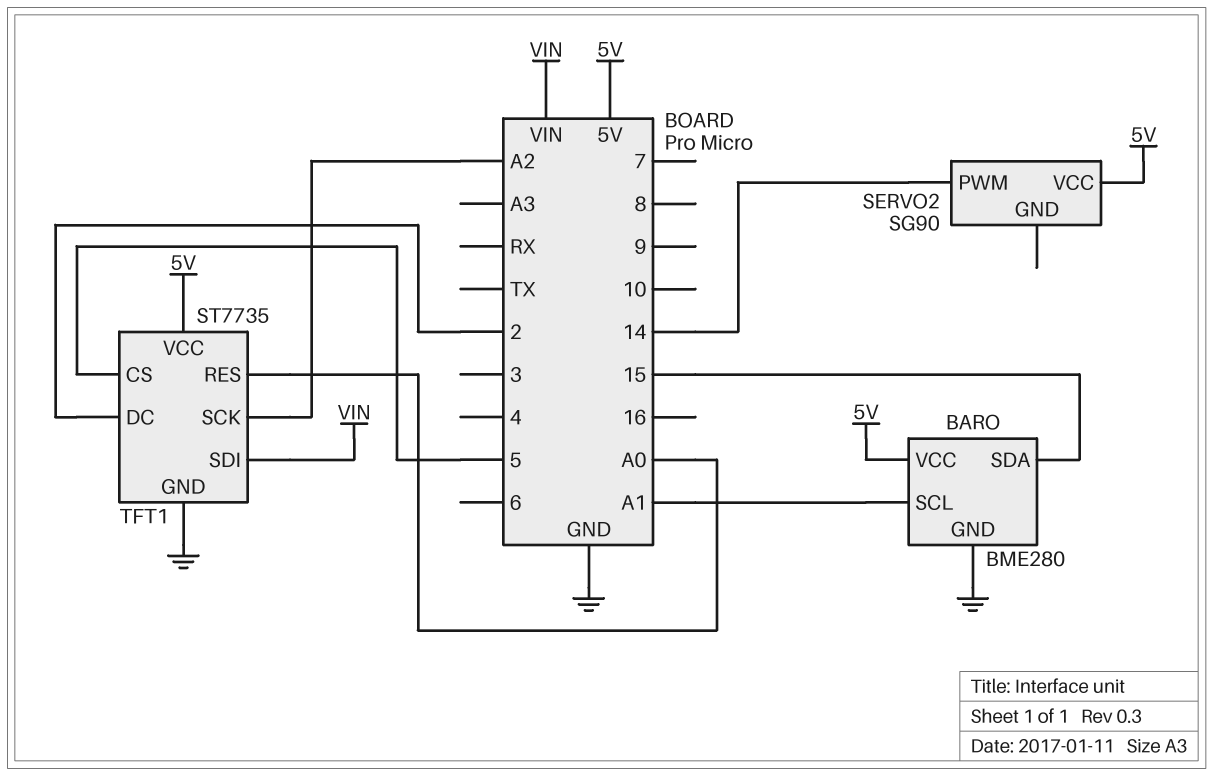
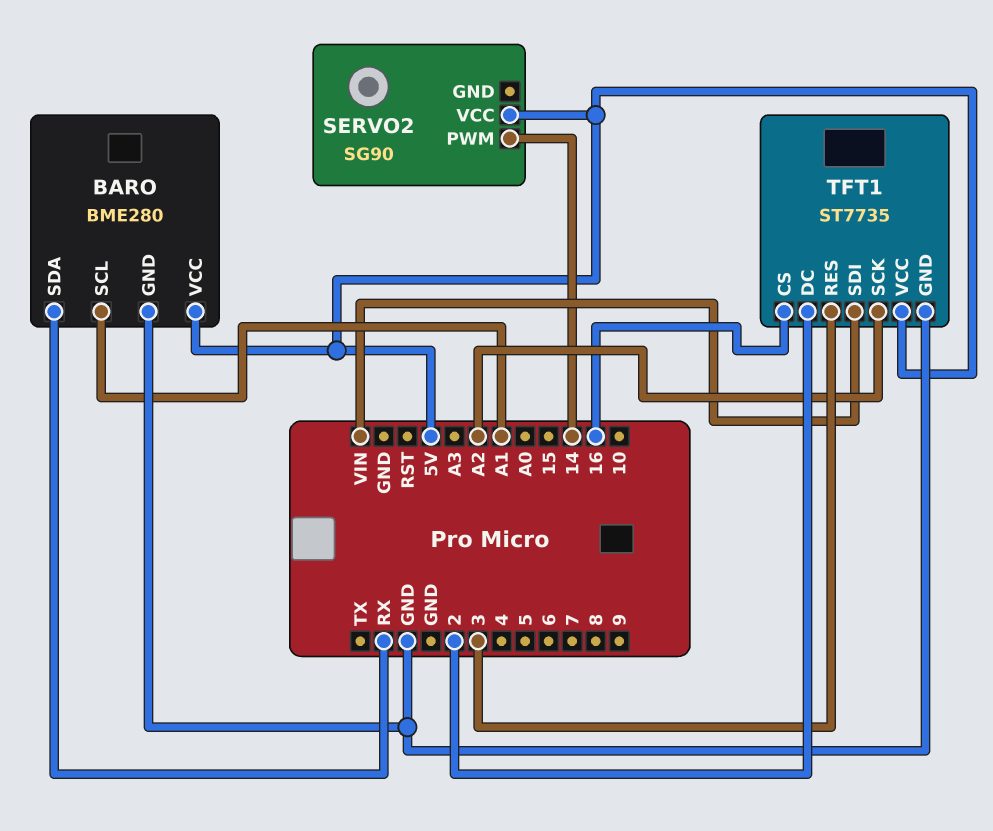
BARO pin SDA: 15 -> RX
TFT1 pin CS: 5 -> 16
TFT1 pin RES: A0 -> 3

